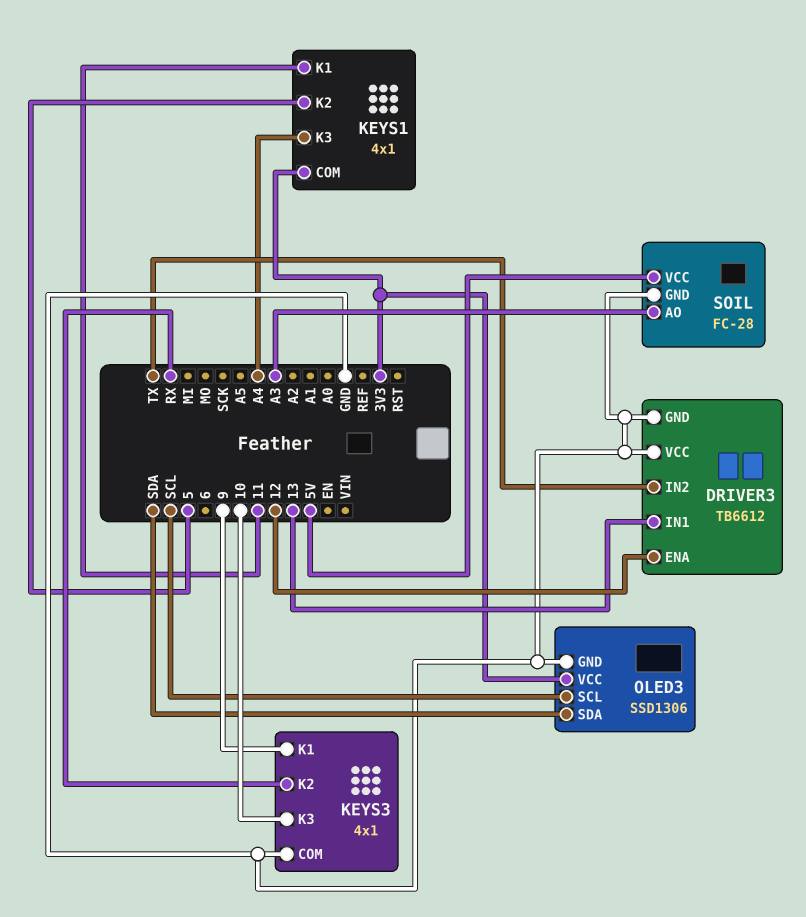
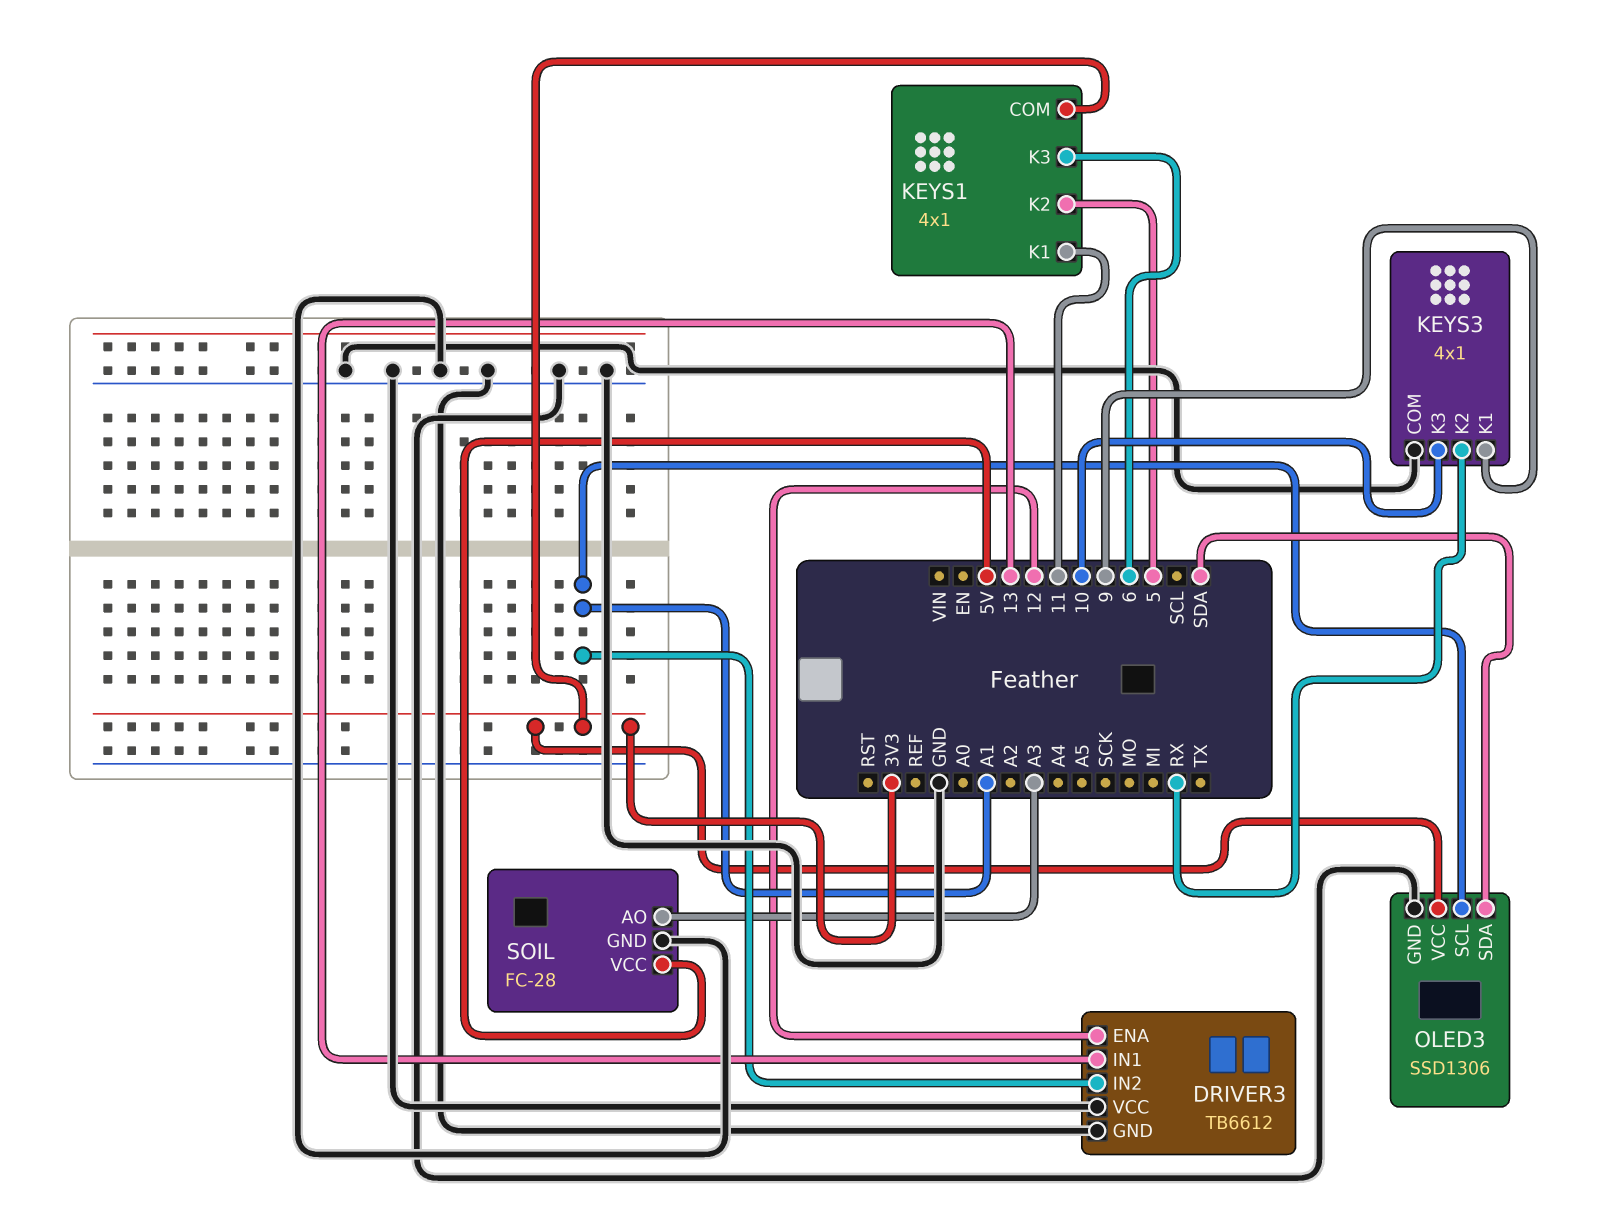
DRIVER3 pin IN2: TX -> A1
KEYS1 pin K3: A4 -> 6
OLED3 pin SCL: SCL -> A1

